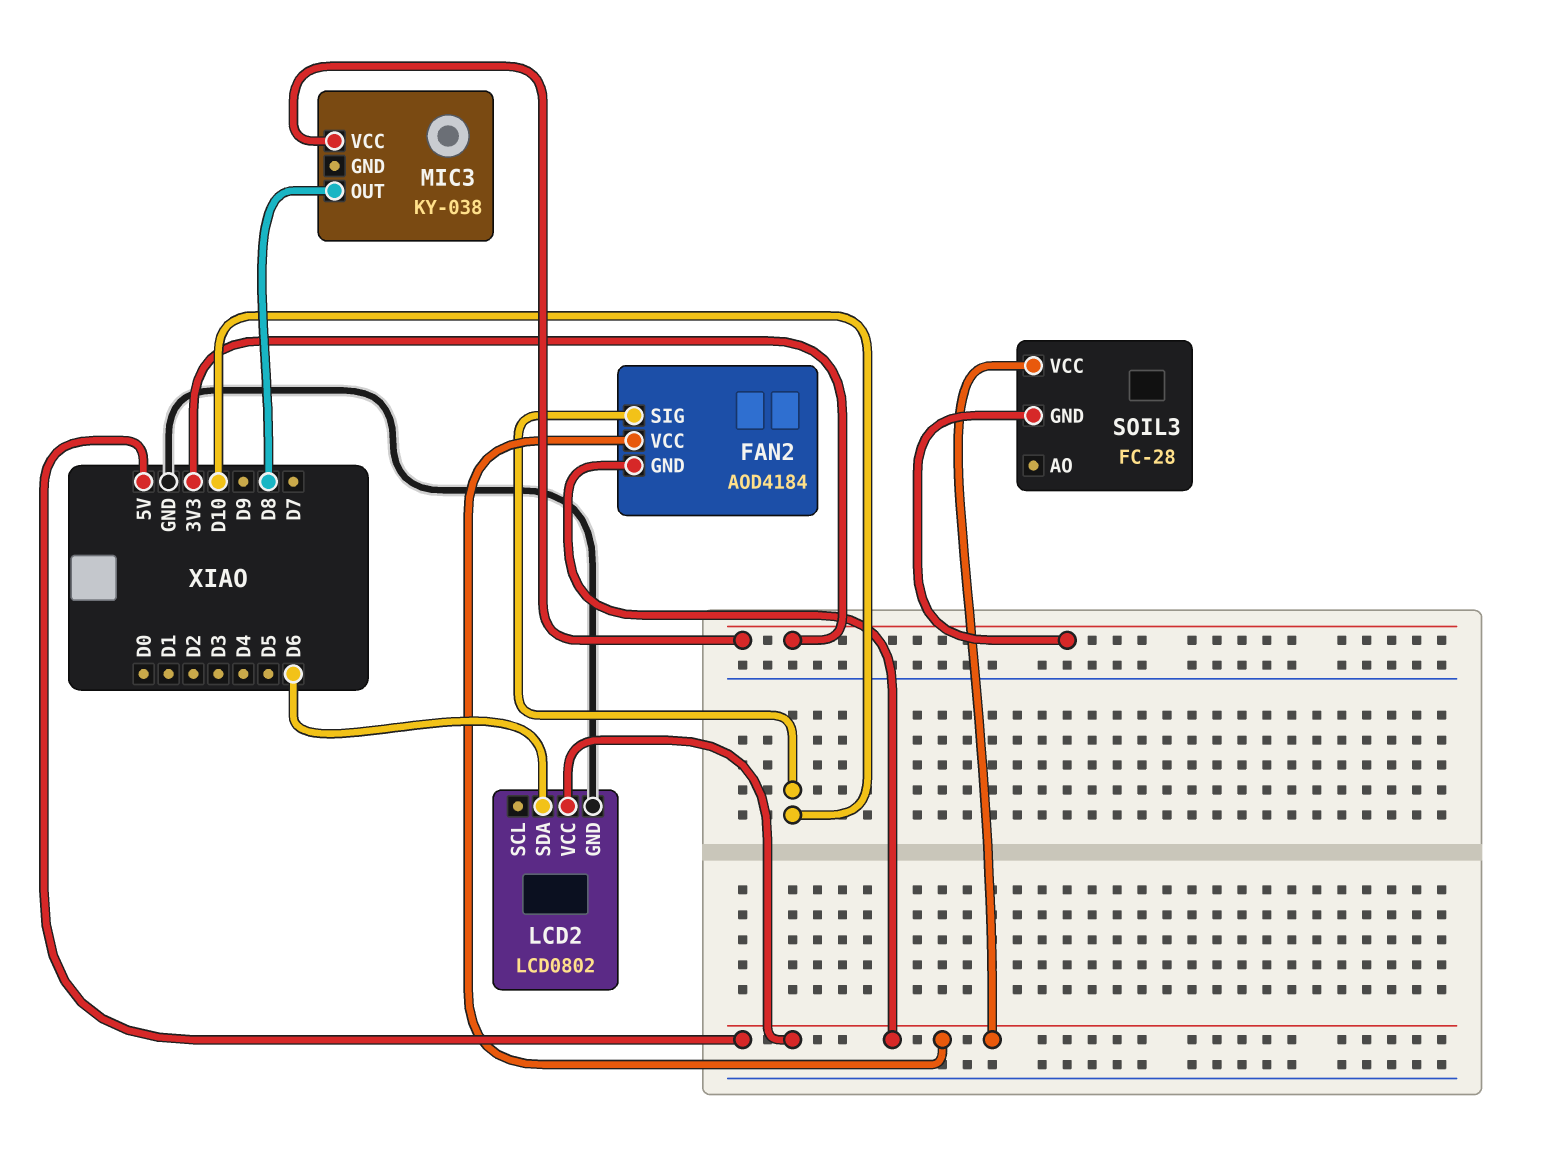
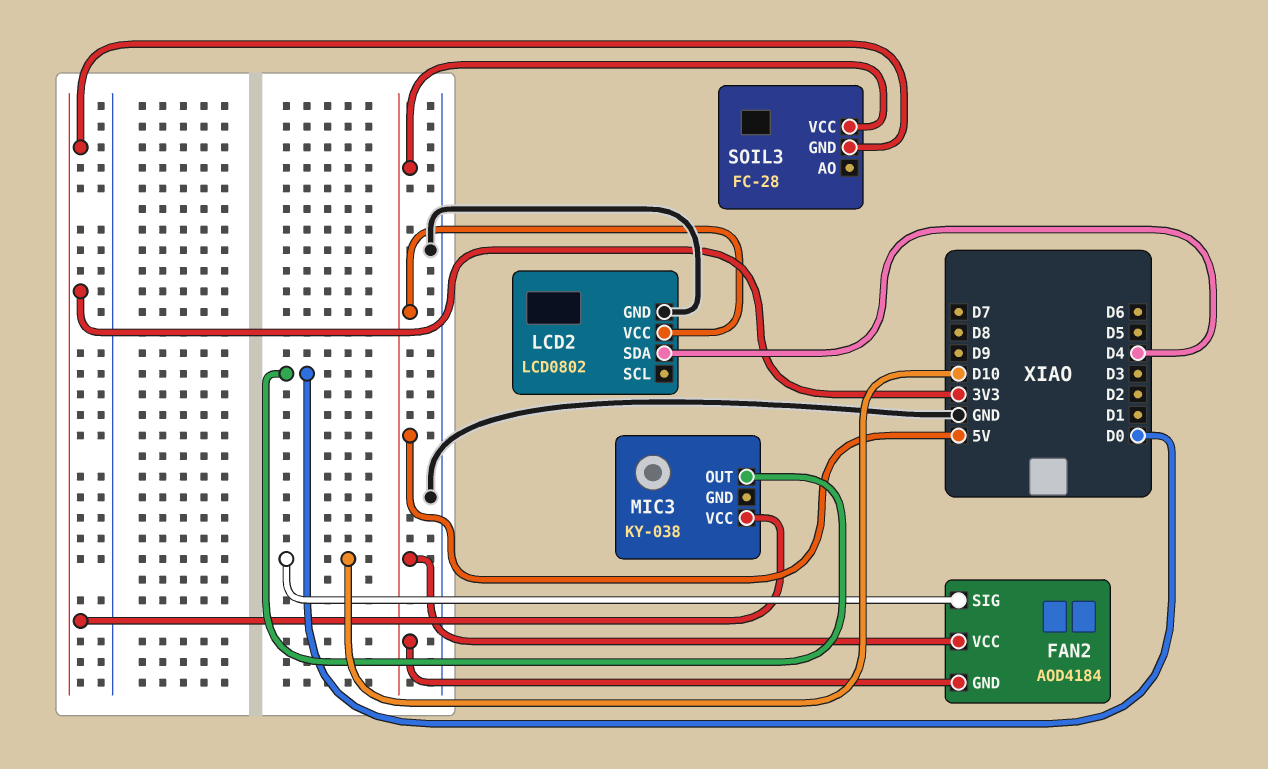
LCD2 pin SDA: D6 -> D4
MIC3 pin OUT: D8 -> D0

